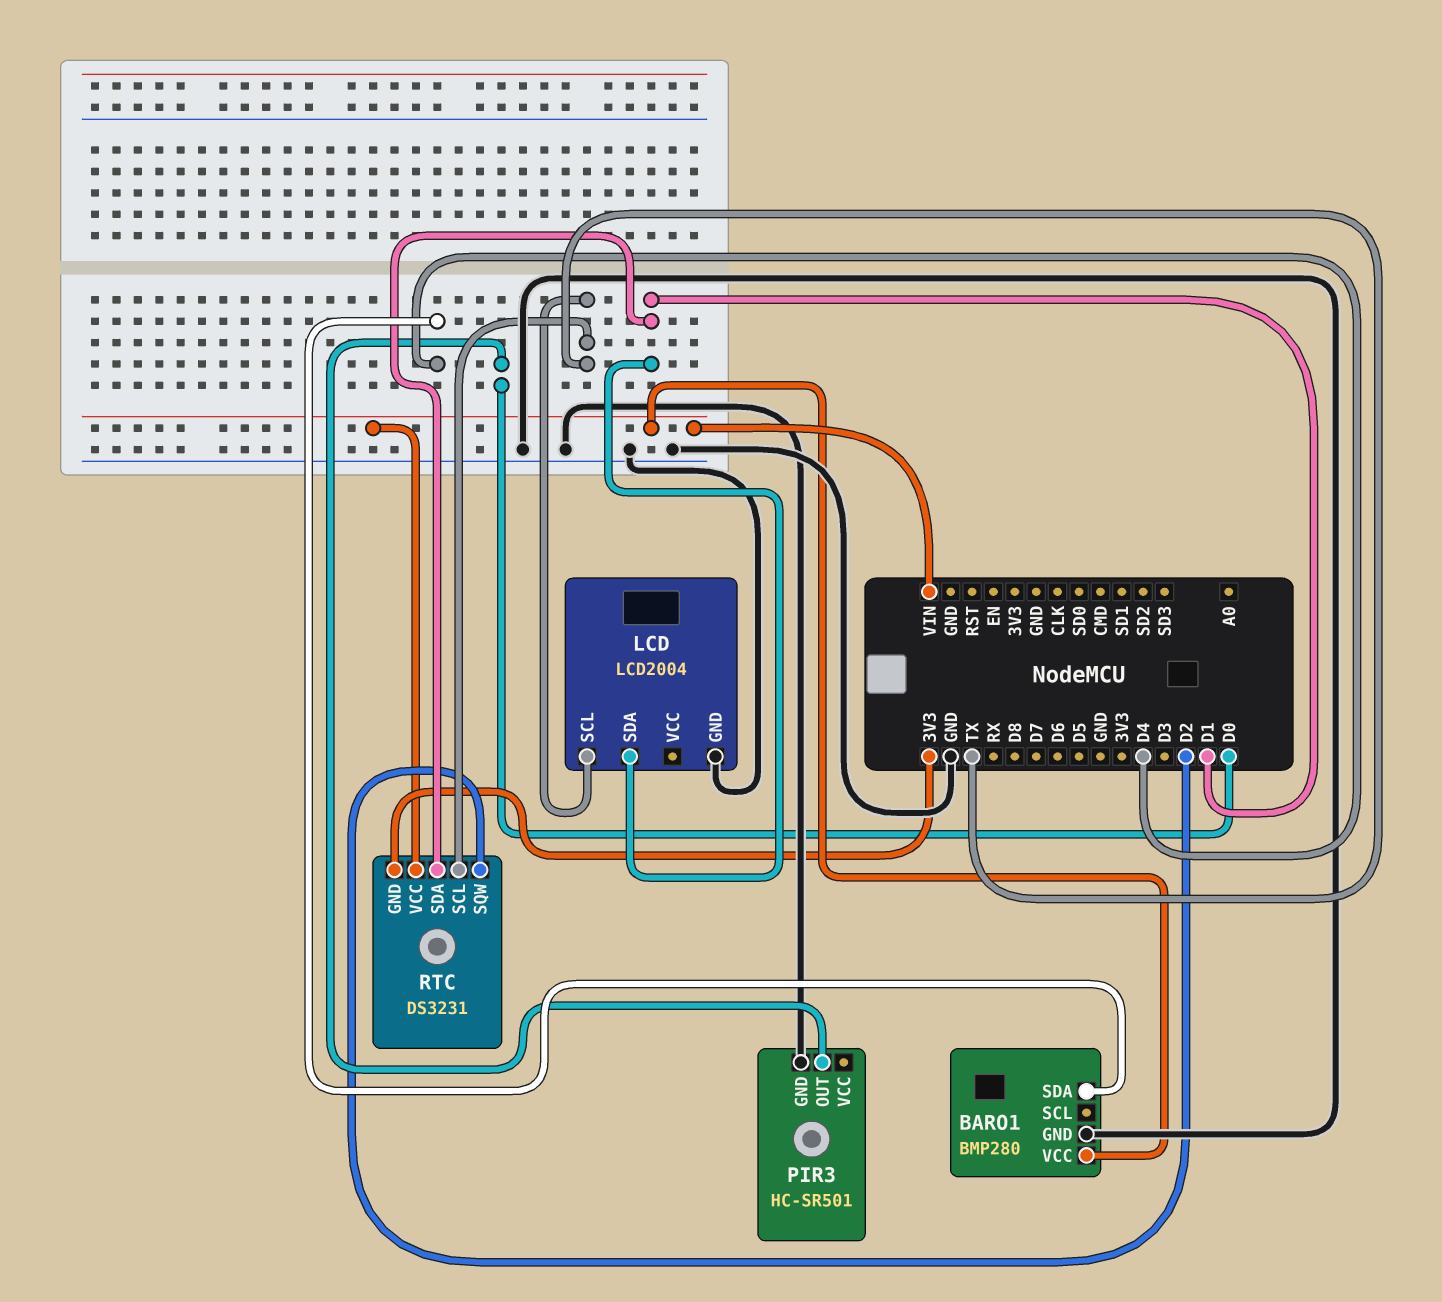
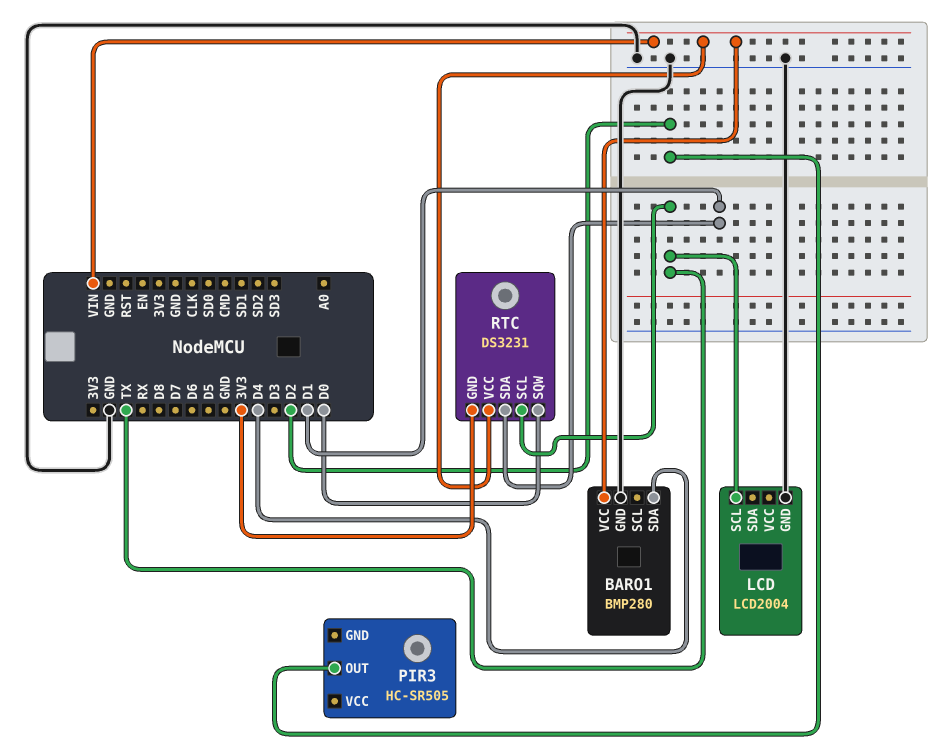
LCD pin SDA: D1 -> none
PIR3: HC-SR501 -> HC-SR505
PIR3 pin GND: GND -> none
PIR3 pin OUT: D0 -> D2
RTC pin SQW: D2 -> D0

